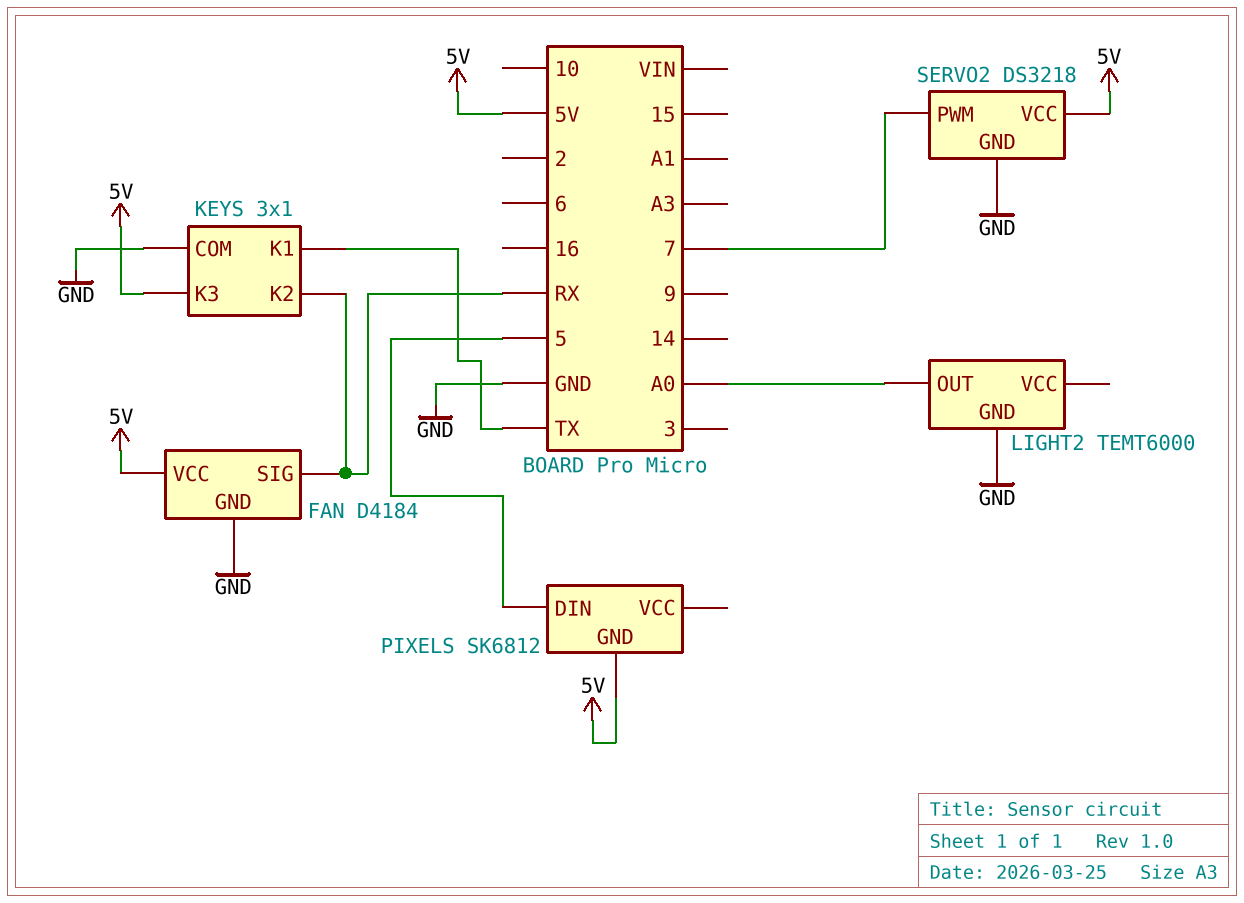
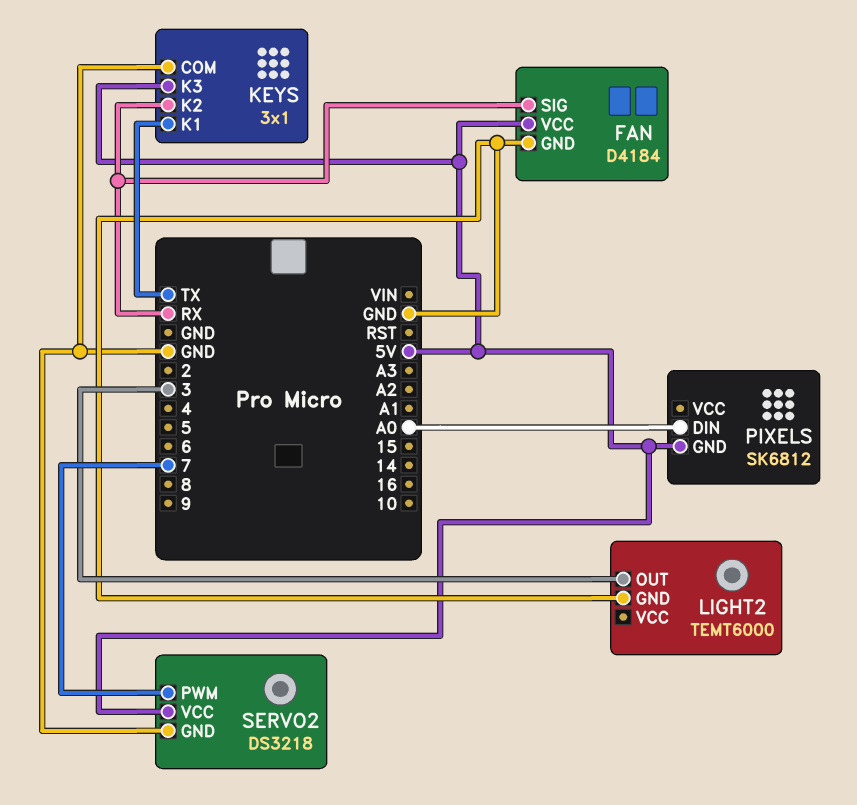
LIGHT2 pin OUT: A0 -> 3
PIXELS pin DIN: 5 -> A0

